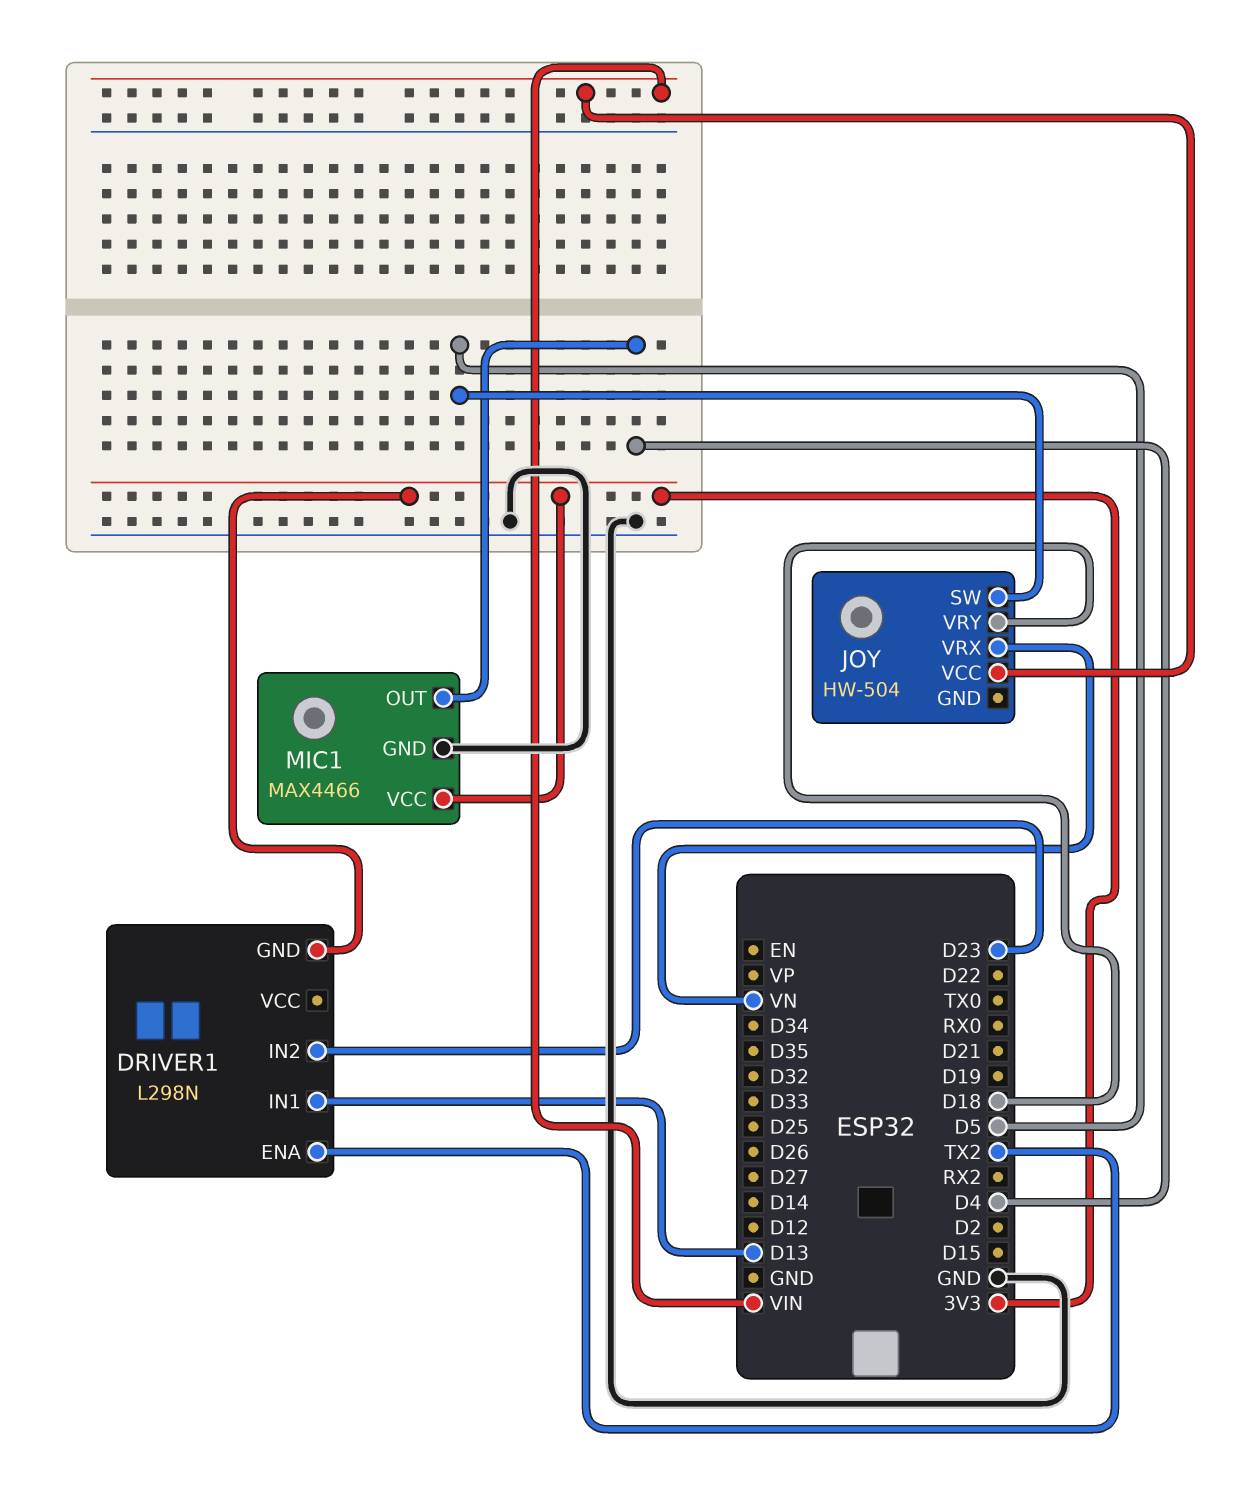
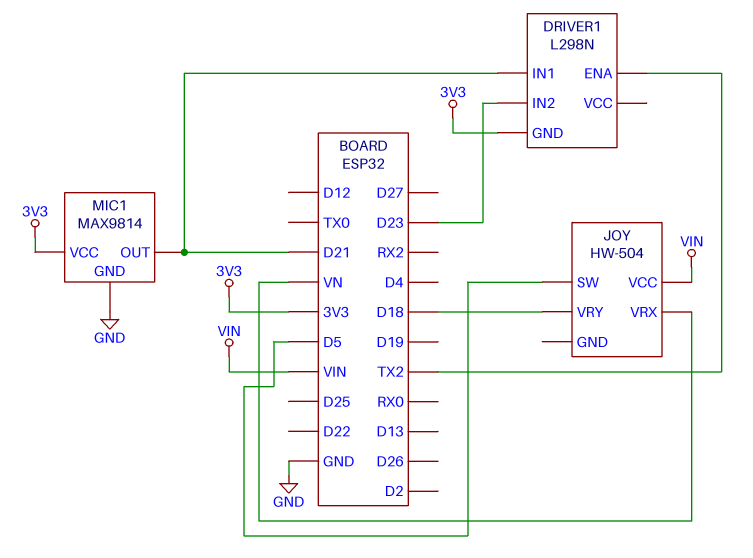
DRIVER1 pin IN1: D13 -> D21
MIC1: MAX4466 -> MAX9814
MIC1 pin OUT: D4 -> D21

